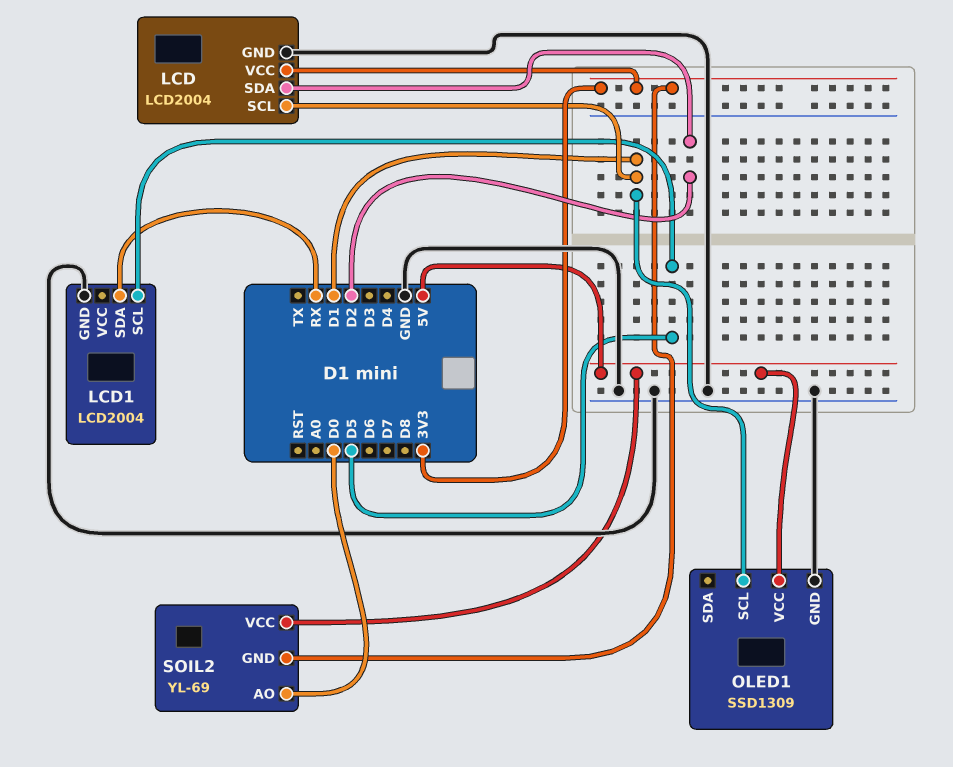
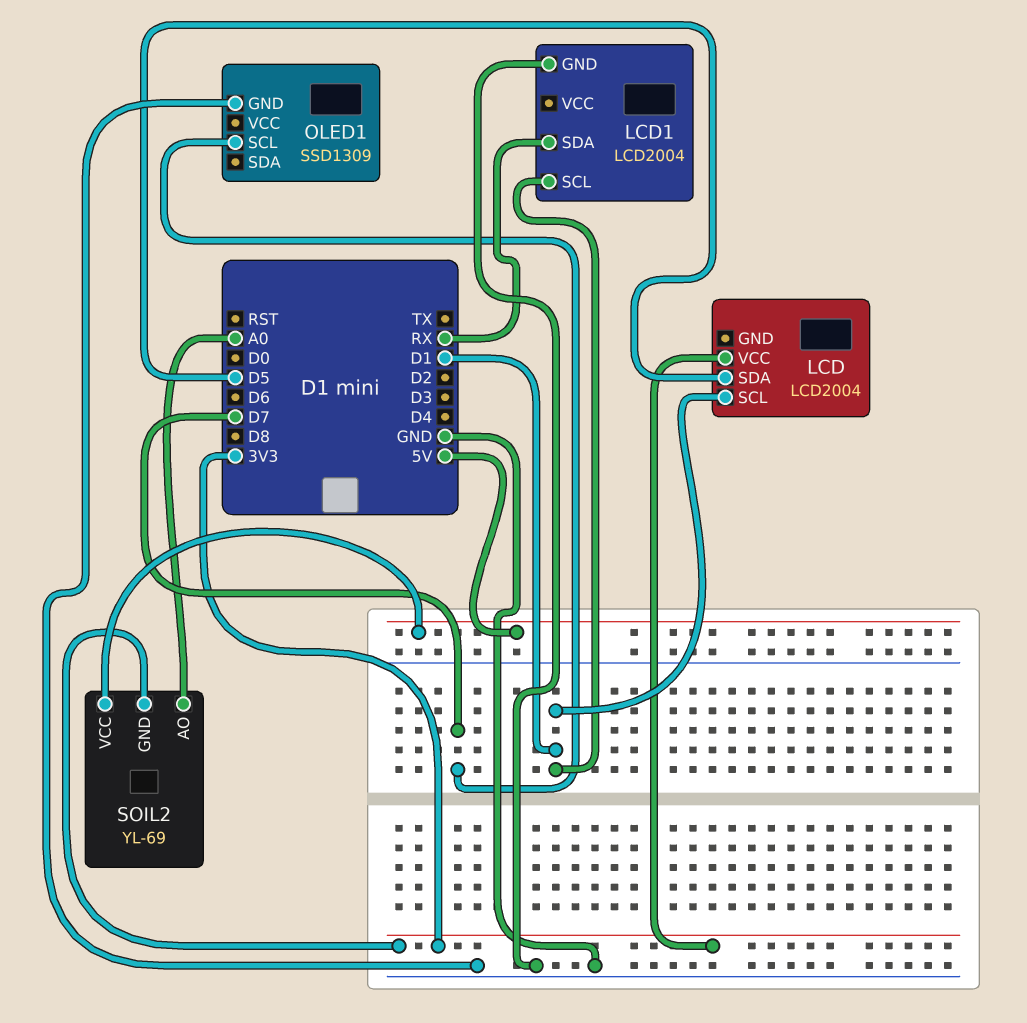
LCD pin GND: GND -> none
LCD pin SDA: D2 -> D5
LCD1 pin SCL: D5 -> D1
OLED1 pin SCL: D1 -> D7
OLED1 pin VCC: 5V -> none
SOIL2 pin AO: D0 -> A0

